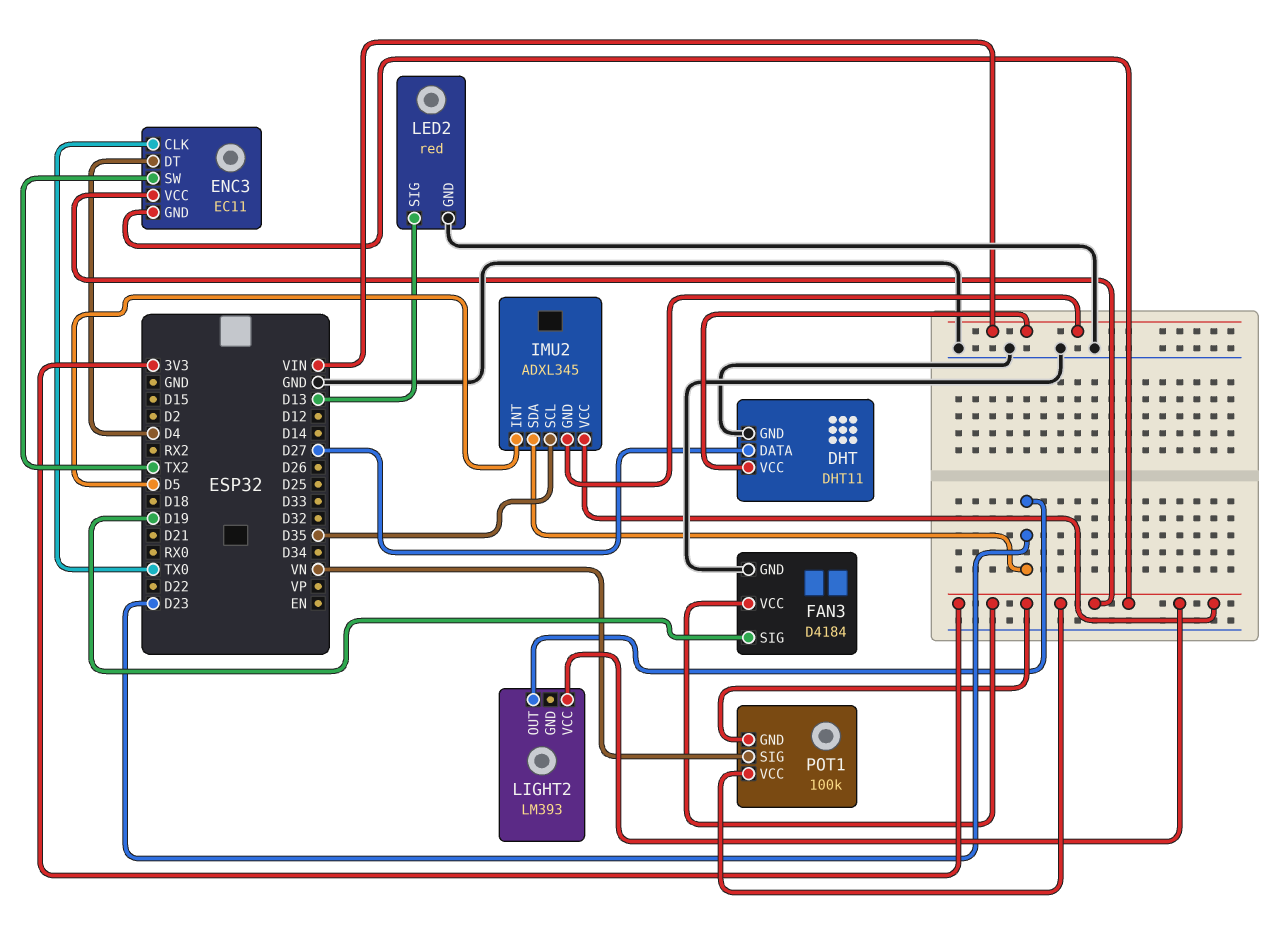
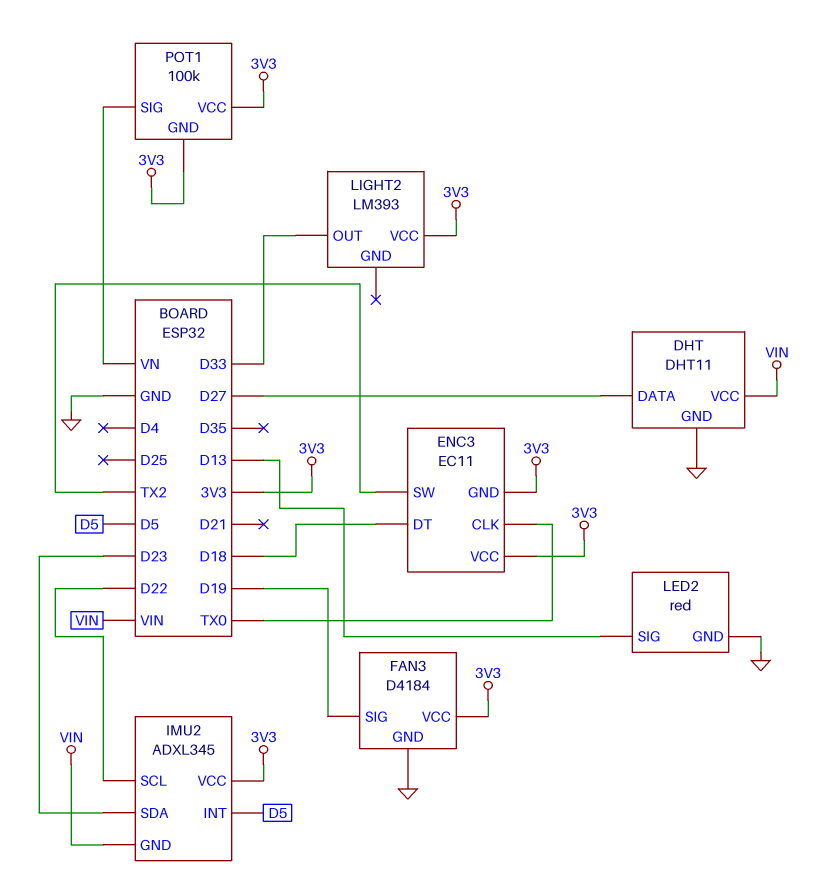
ENC3 pin DT: D4 -> D18
IMU2 pin SCL: D35 -> D22
LIGHT2 pin OUT: D23 -> D33

